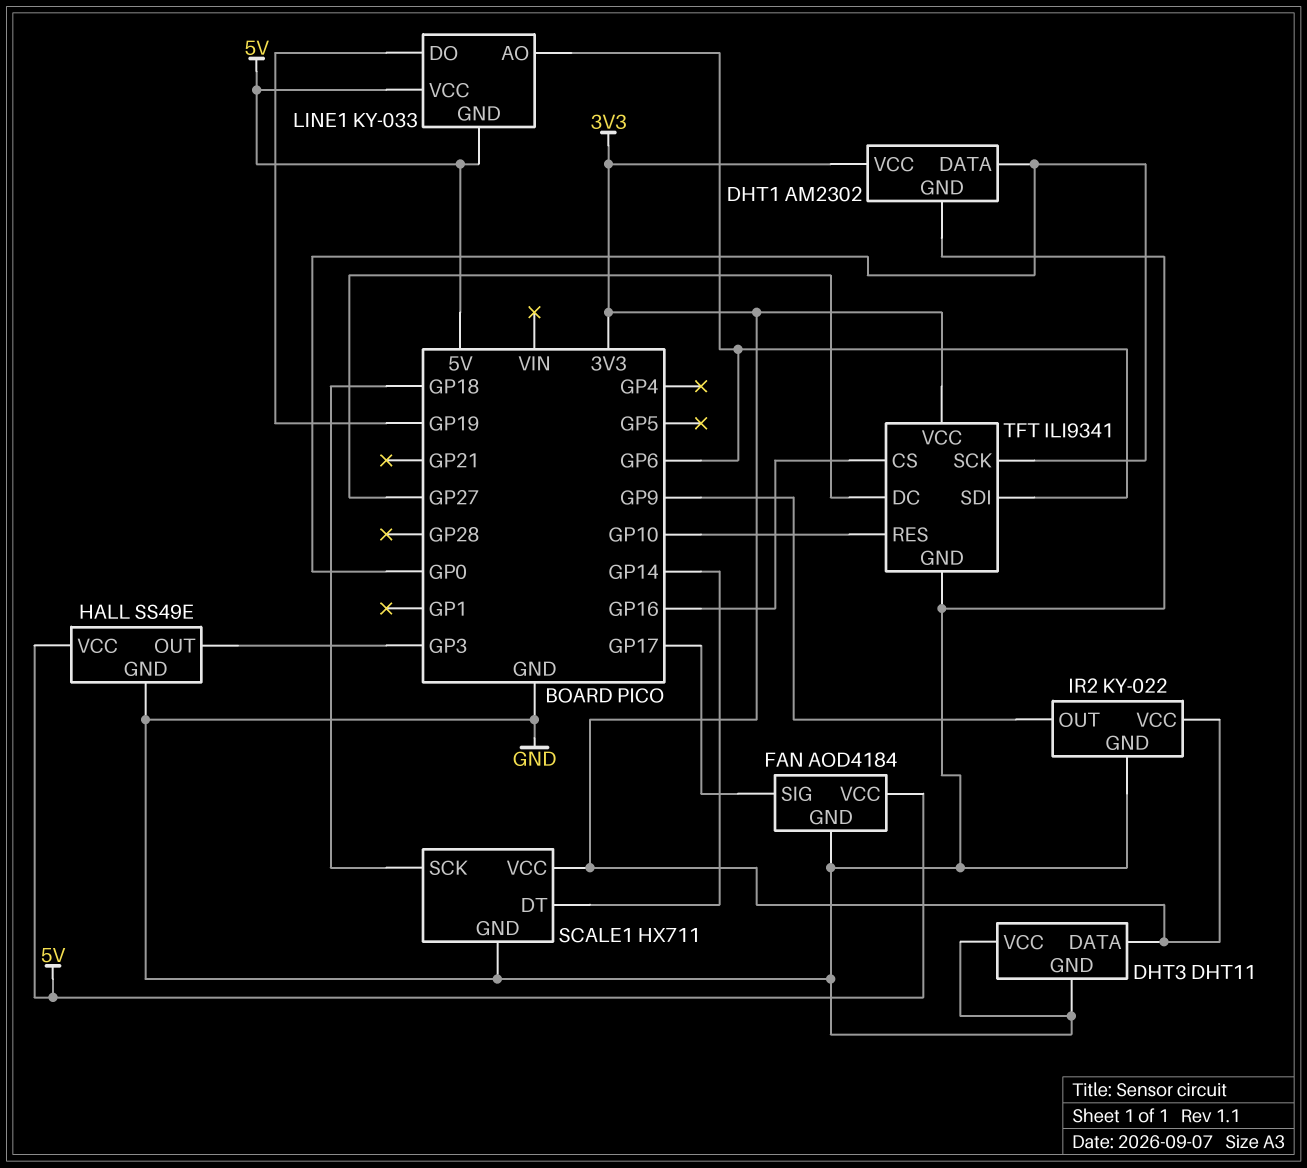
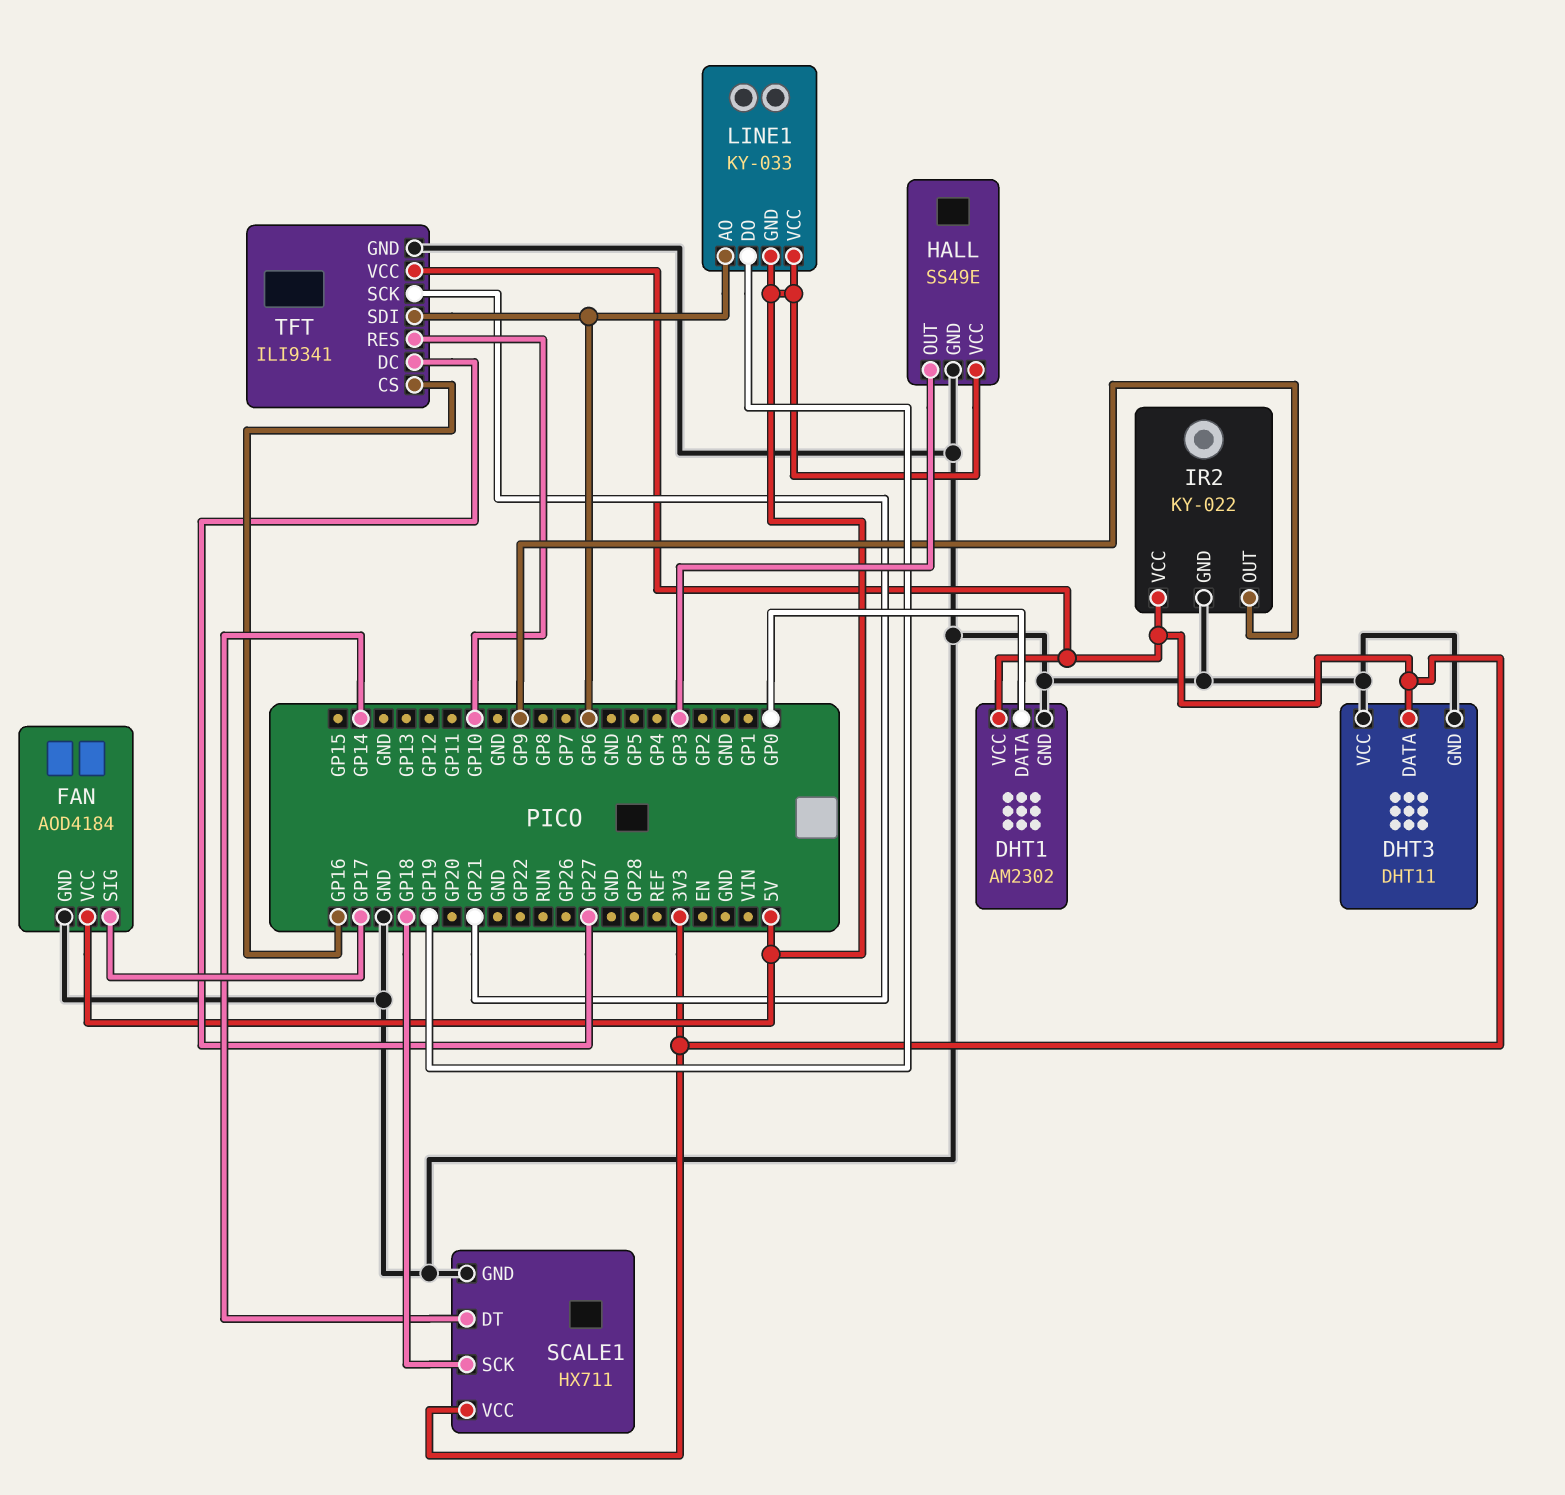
TFT pin SCK: GP0 -> GP21

